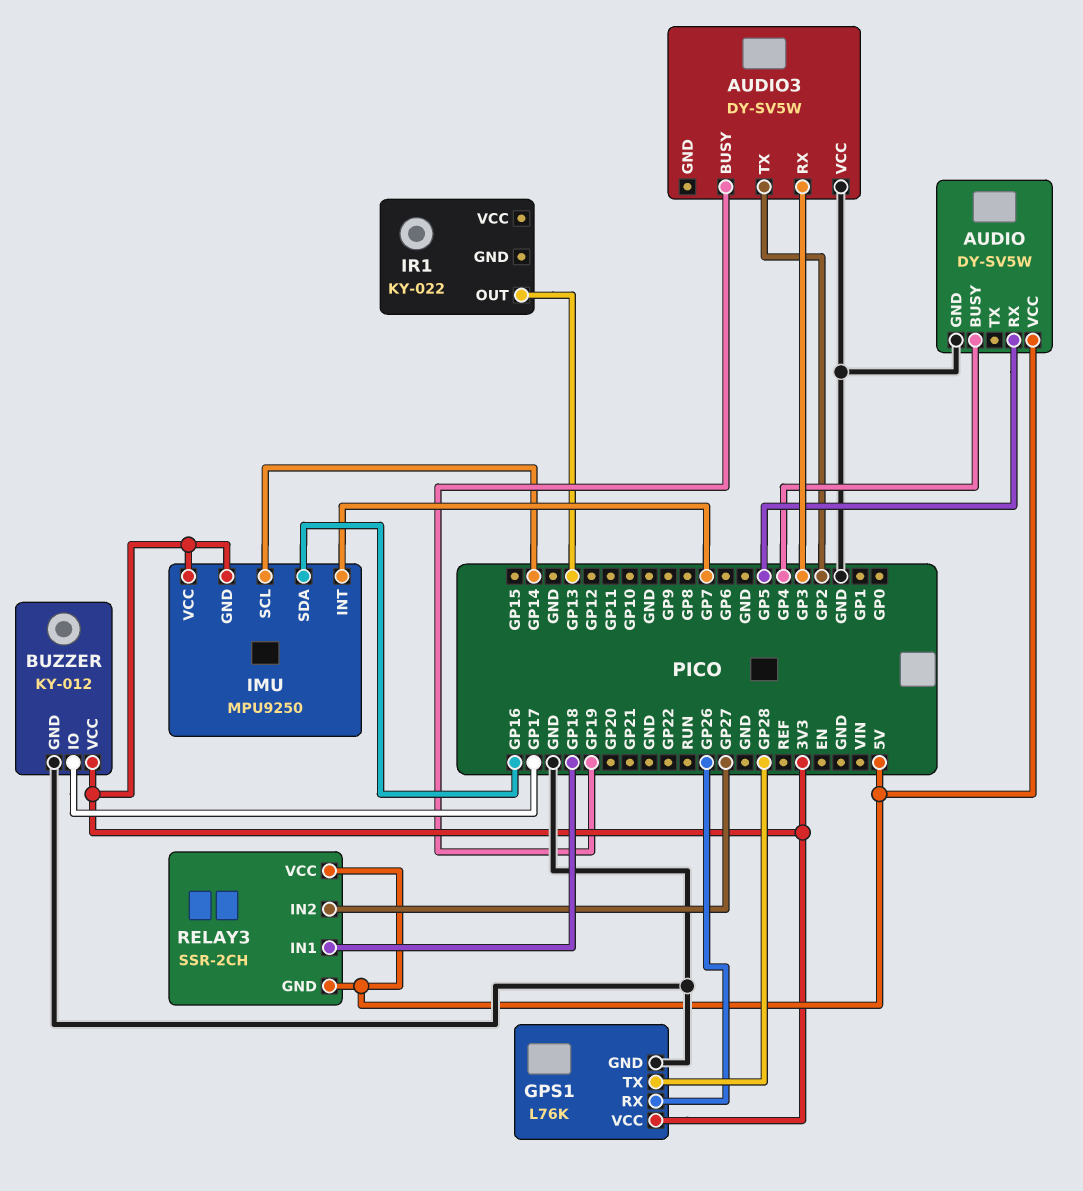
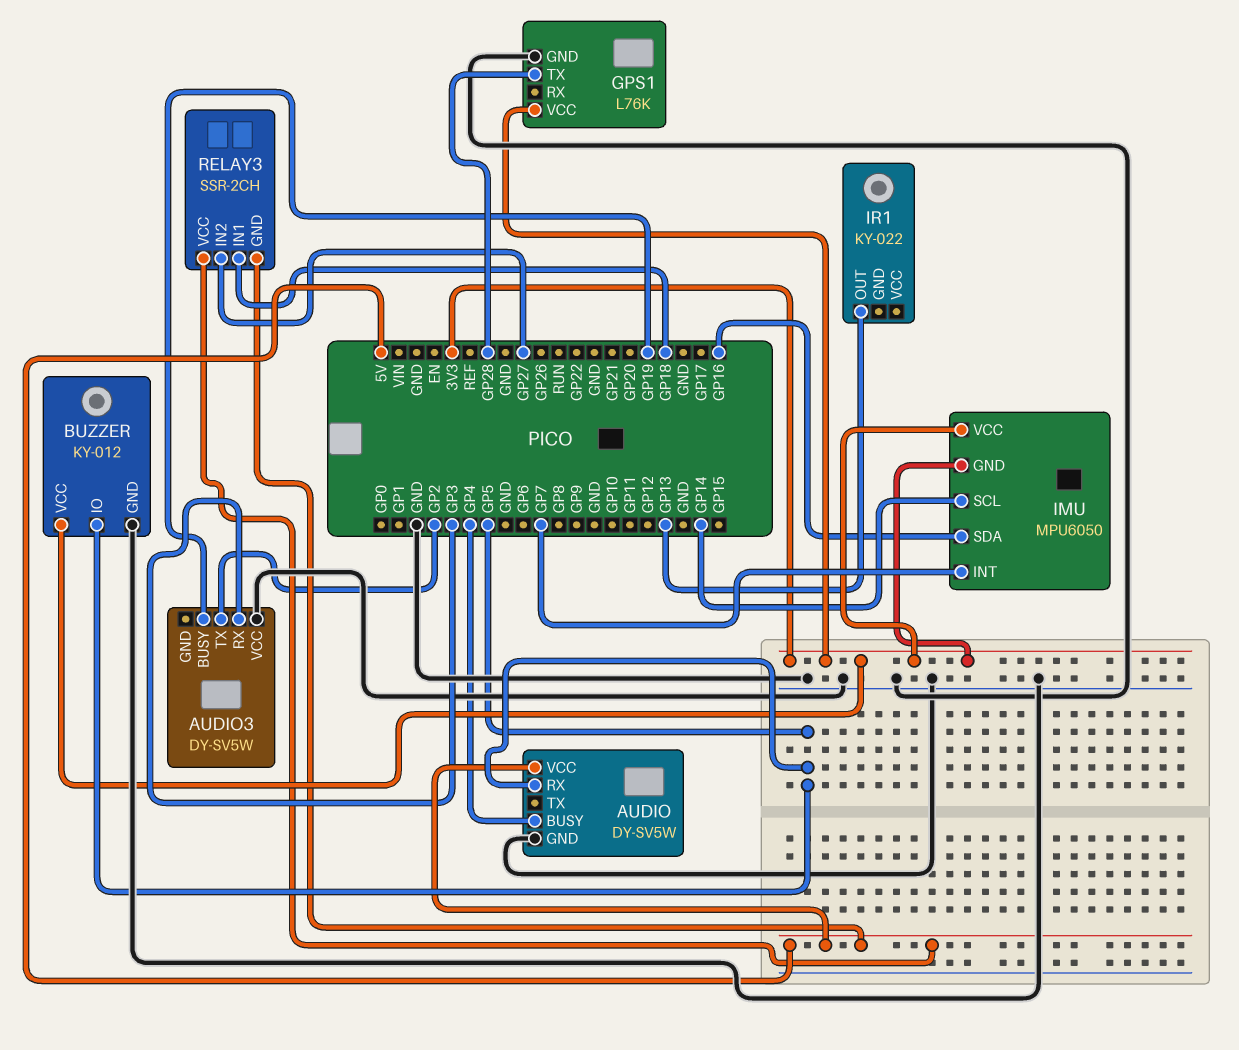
BUZZER pin IO: GP17 -> GP5
GPS1 pin RX: GP26 -> none
IMU: MPU9250 -> MPU6050

